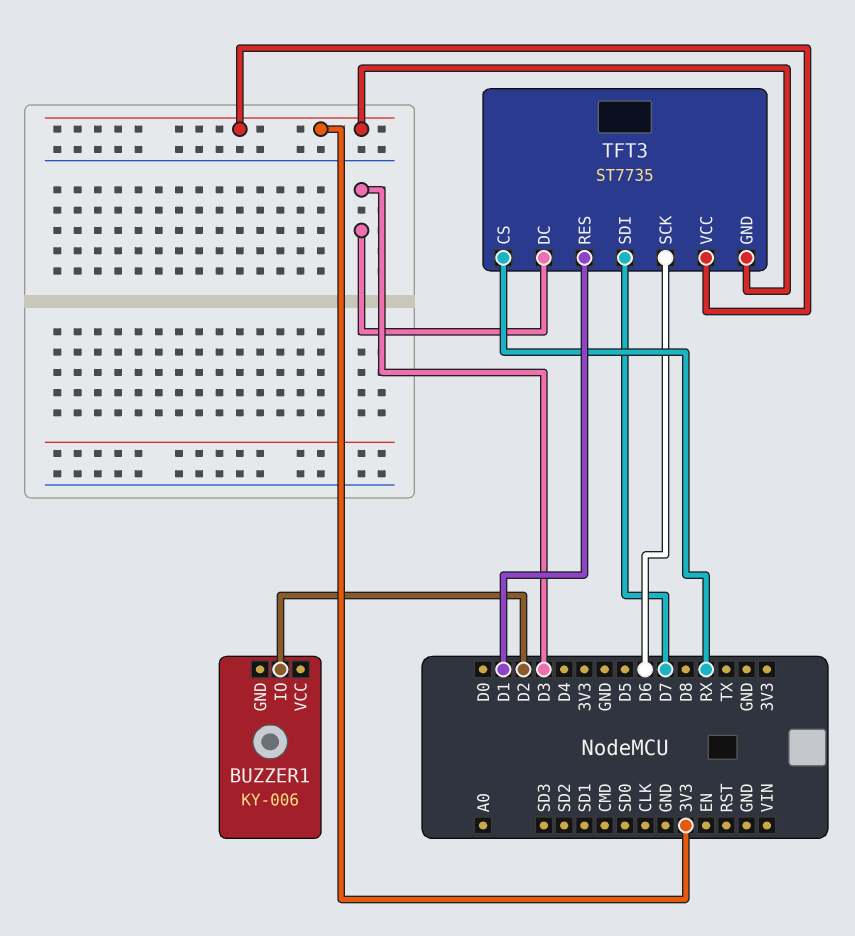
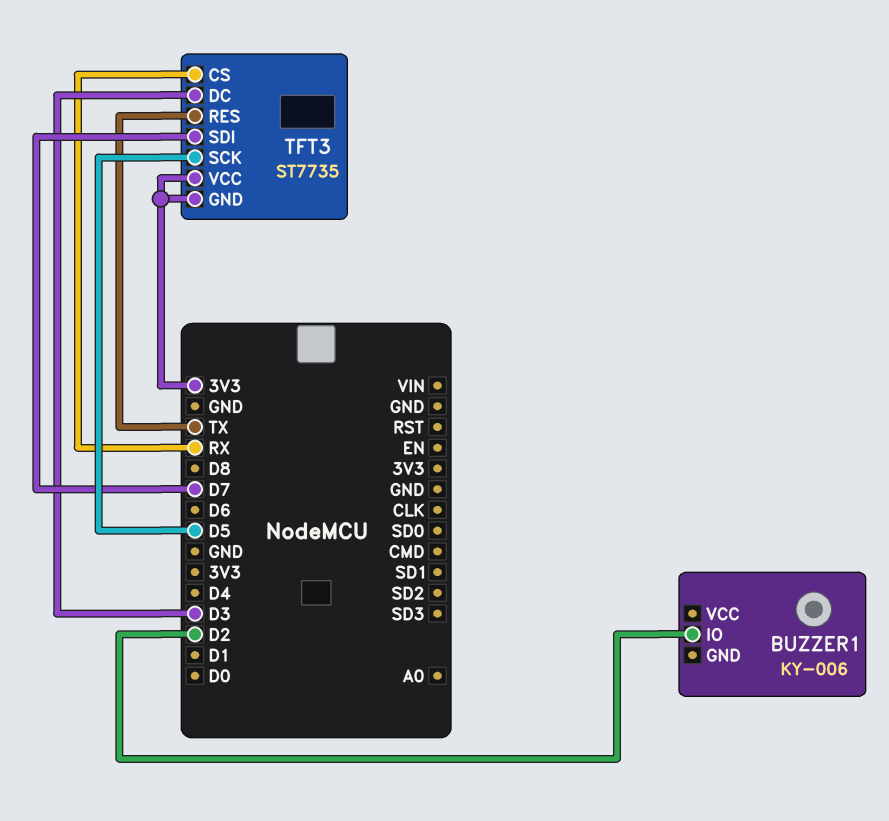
TFT3 pin RES: D1 -> TX
TFT3 pin SCK: D6 -> D5

